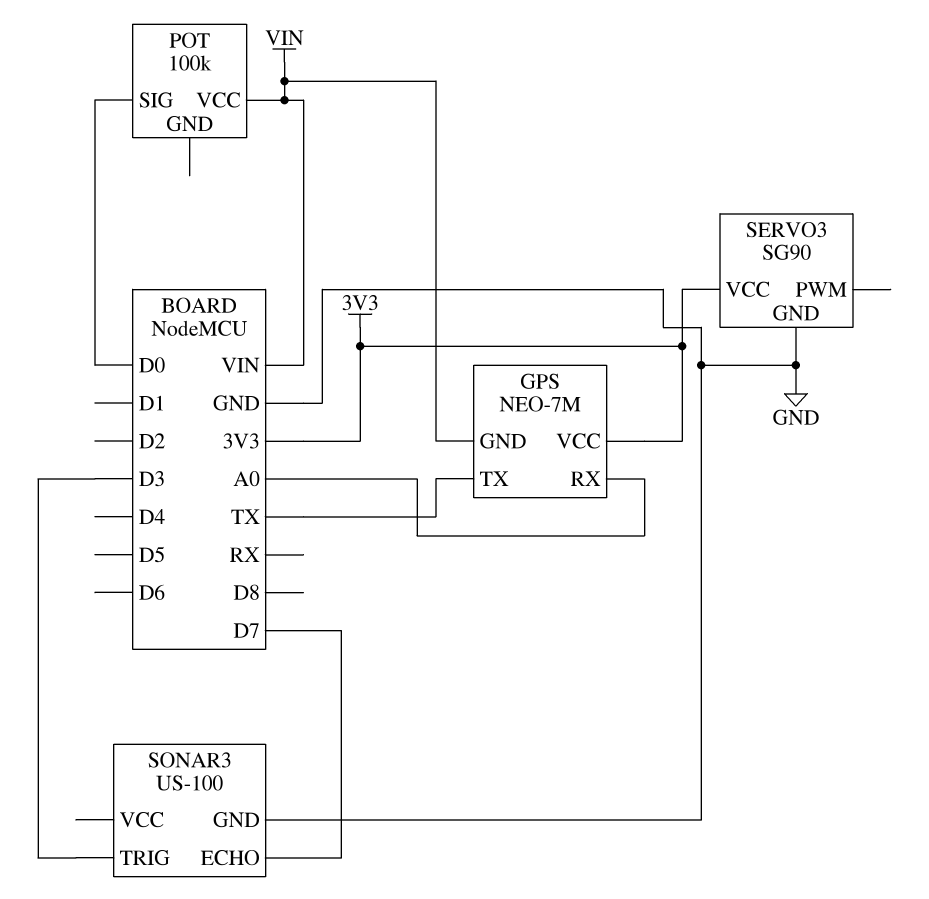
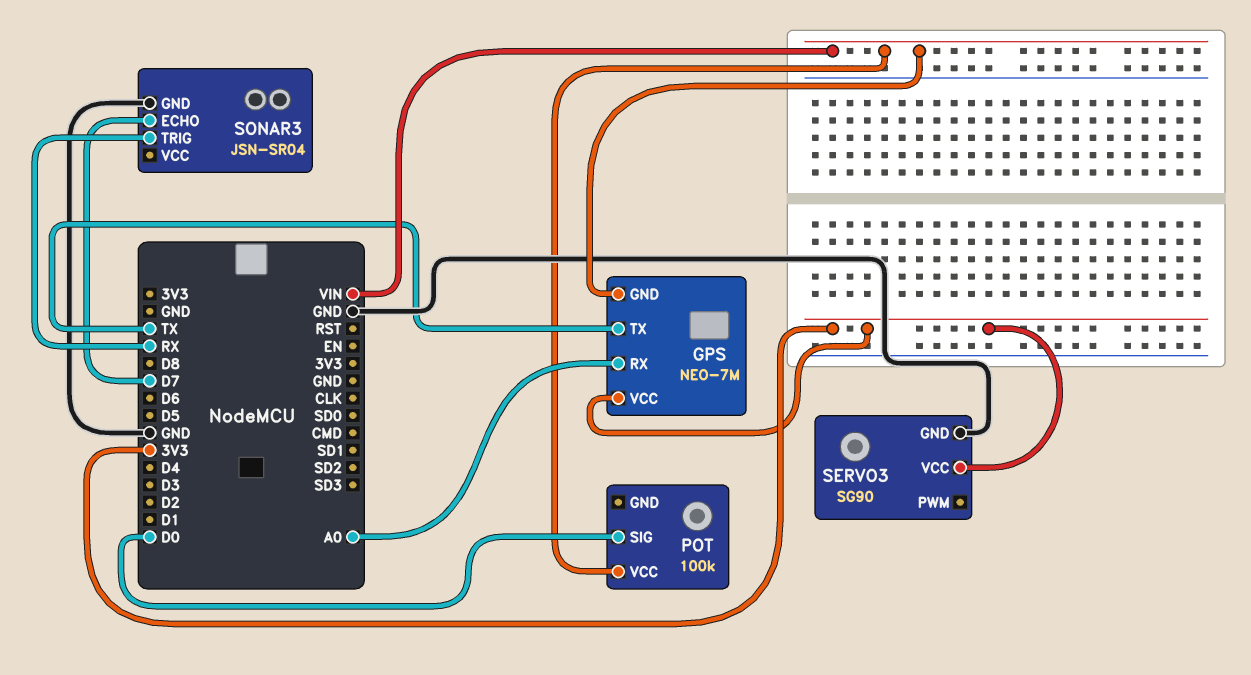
SONAR3: US-100 -> JSN-SR04
SONAR3 pin TRIG: D3 -> RX

